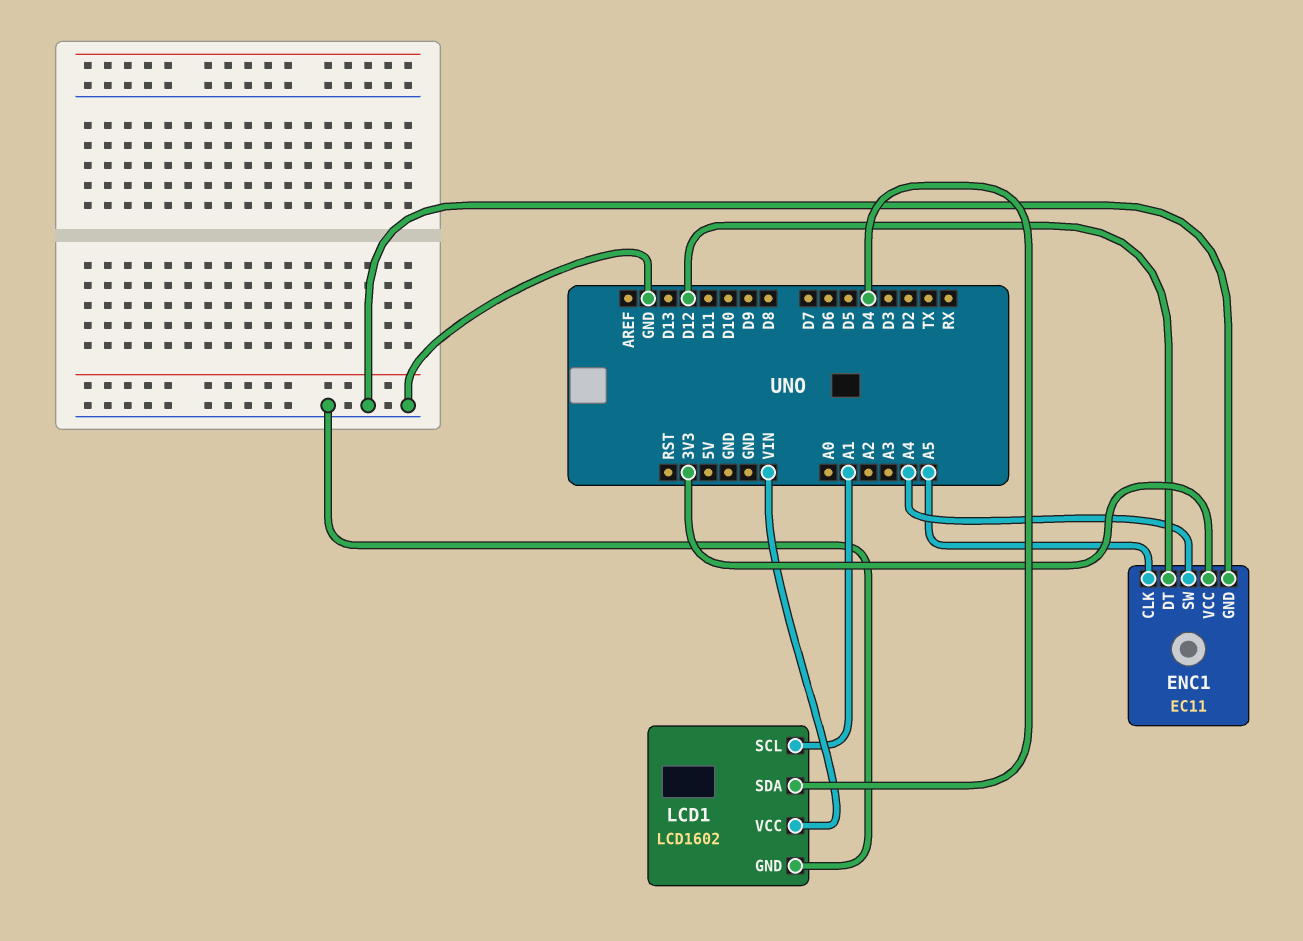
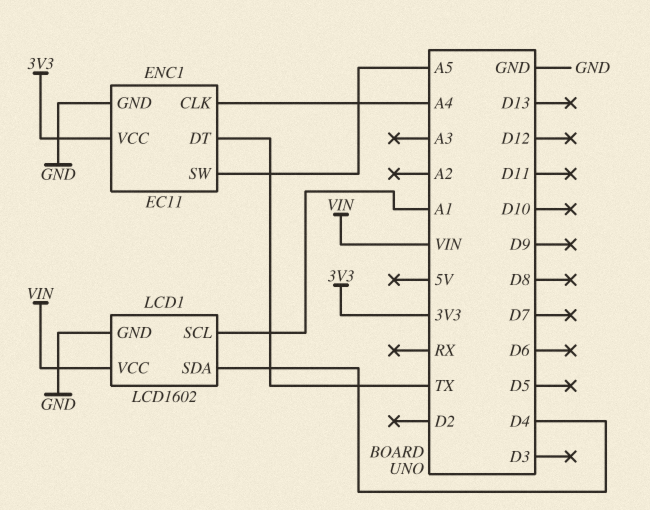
ENC1 pin CLK: A5 -> A4
ENC1 pin DT: D12 -> TX
ENC1 pin SW: A4 -> A5

